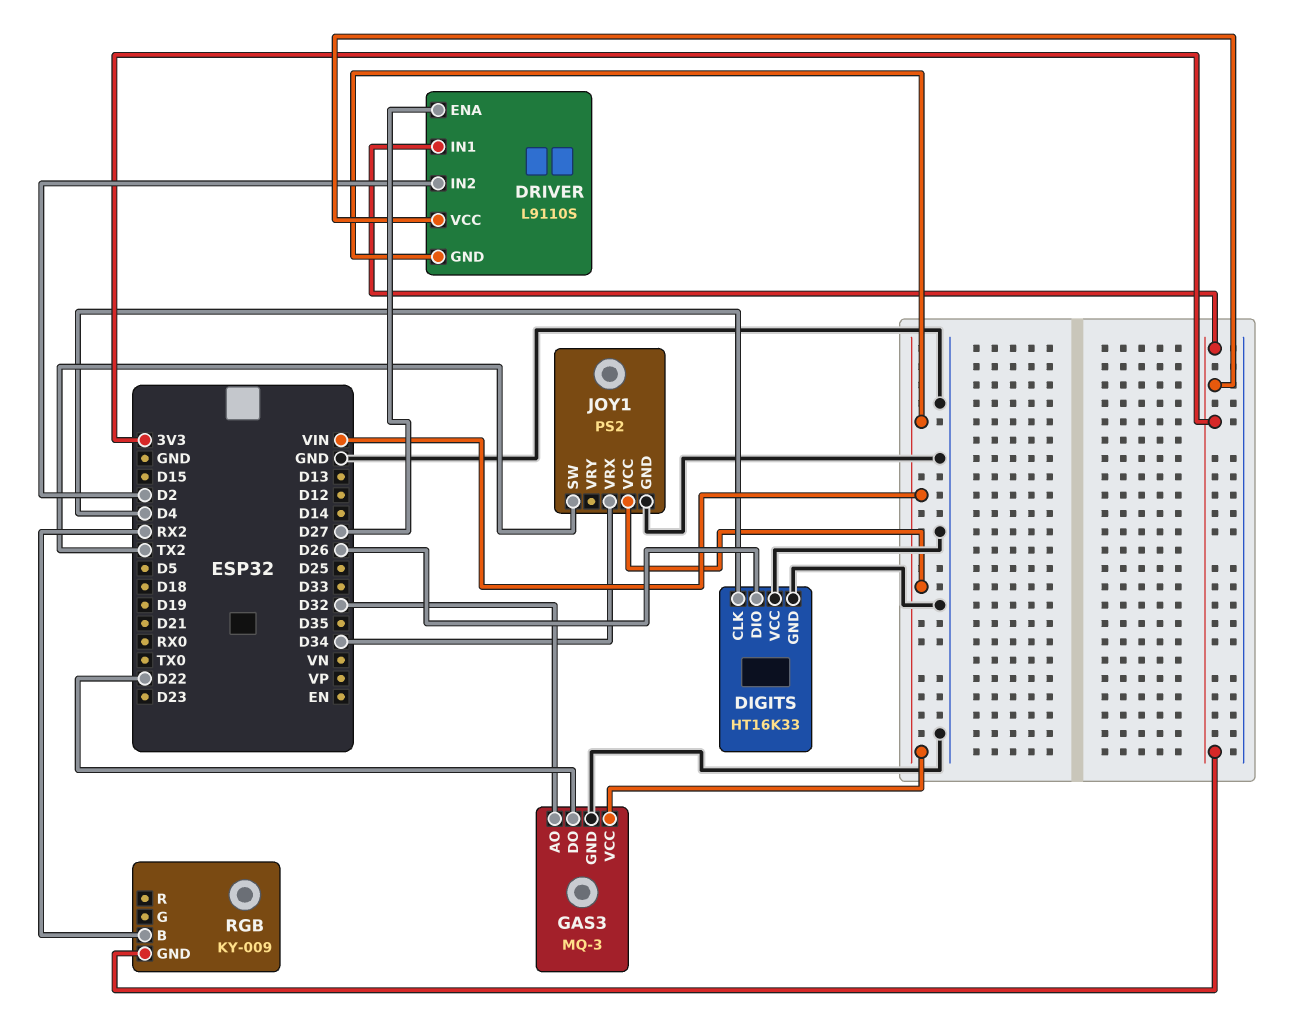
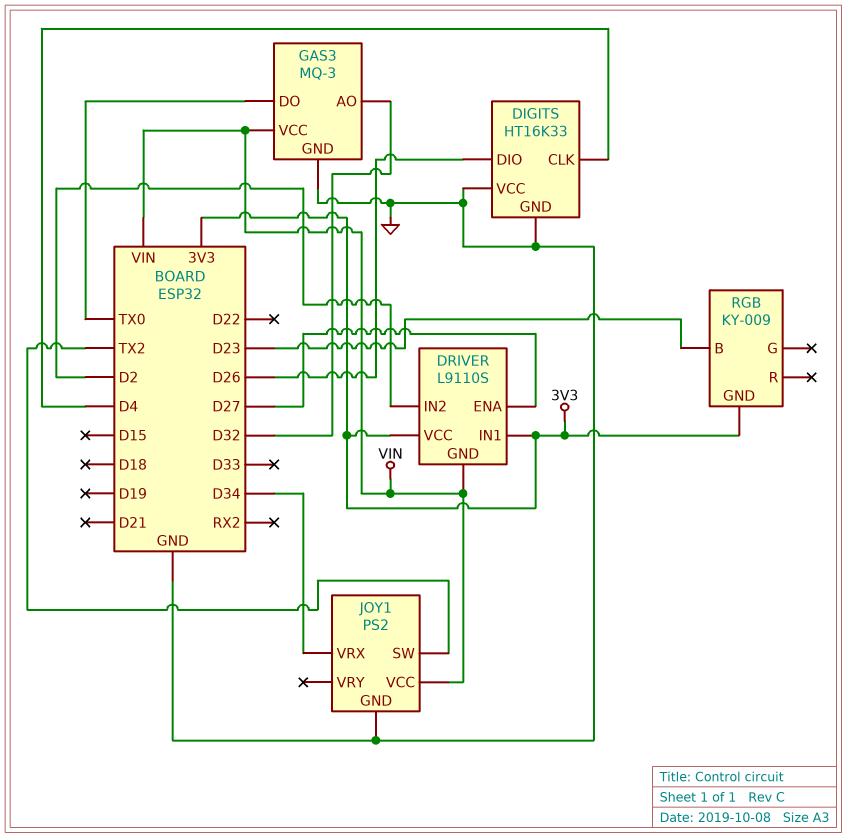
GAS3 pin DO: D22 -> TX0
RGB pin B: RX2 -> D23

